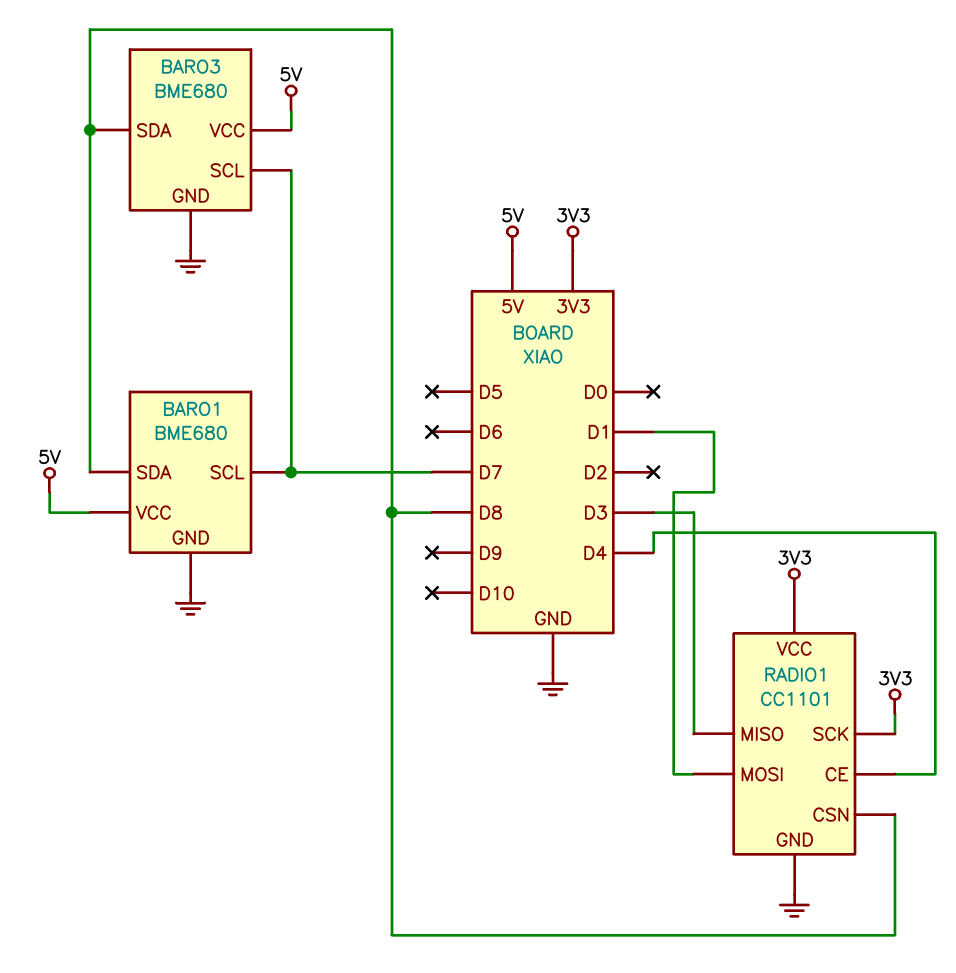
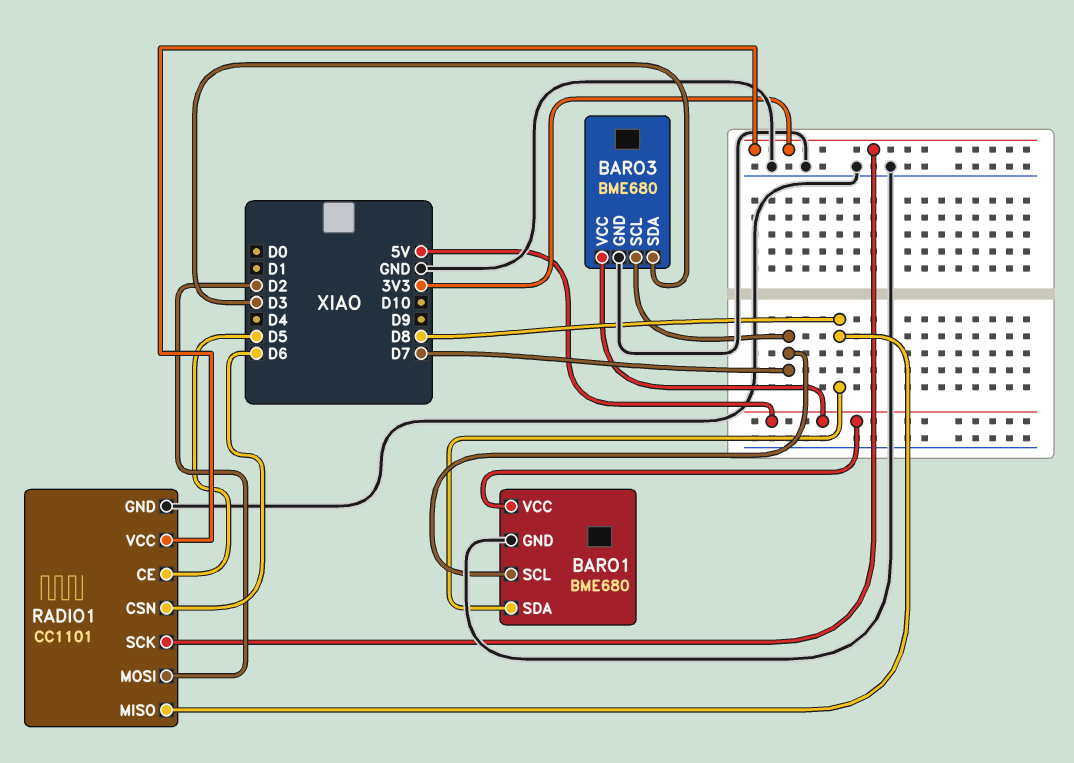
BARO3 pin SDA: D8 -> D3
RADIO1 pin CE: D4 -> D5
RADIO1 pin CSN: D8 -> D6
RADIO1 pin MISO: D3 -> D8
RADIO1 pin MOSI: D1 -> D2

